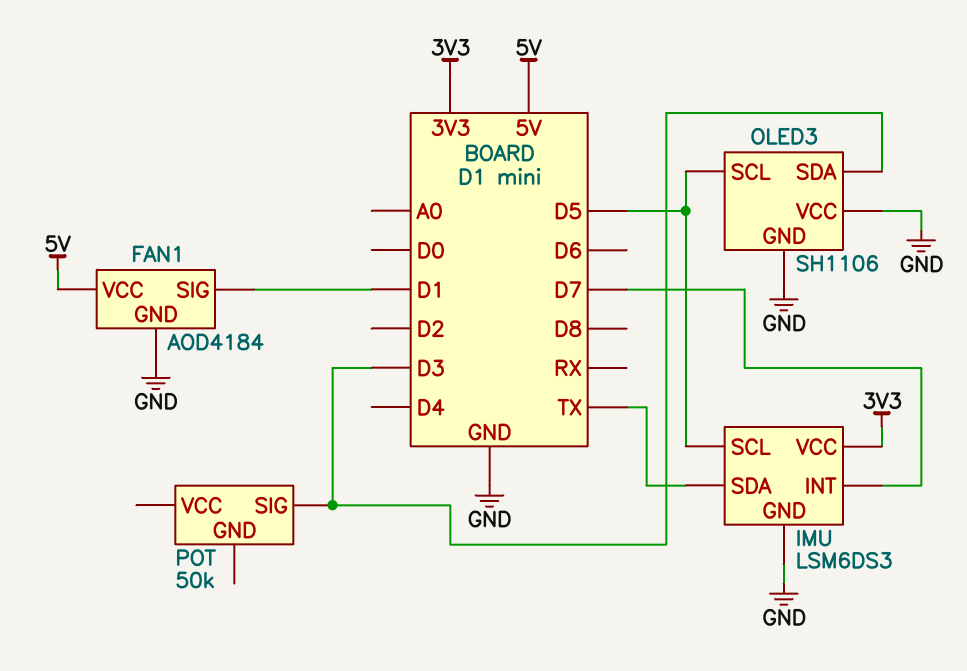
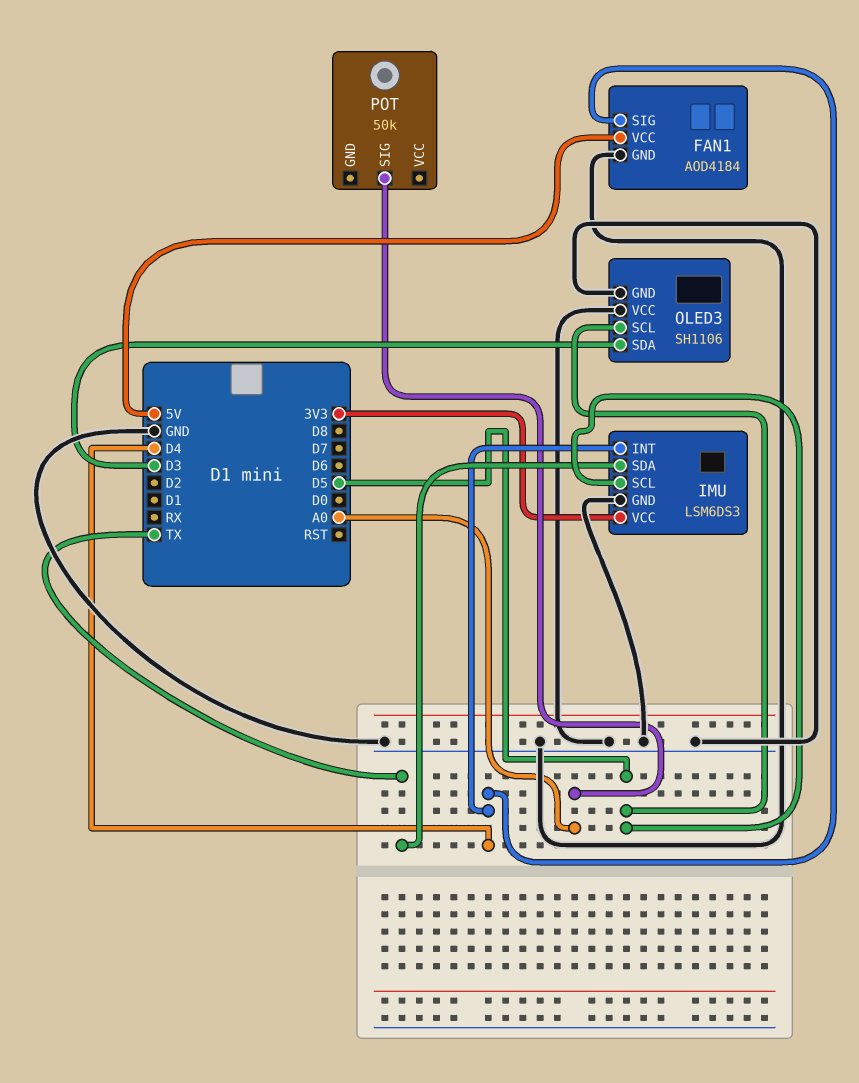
FAN1 pin SIG: D1 -> D4
IMU pin INT: D7 -> D4
POT pin SIG: D3 -> A0

